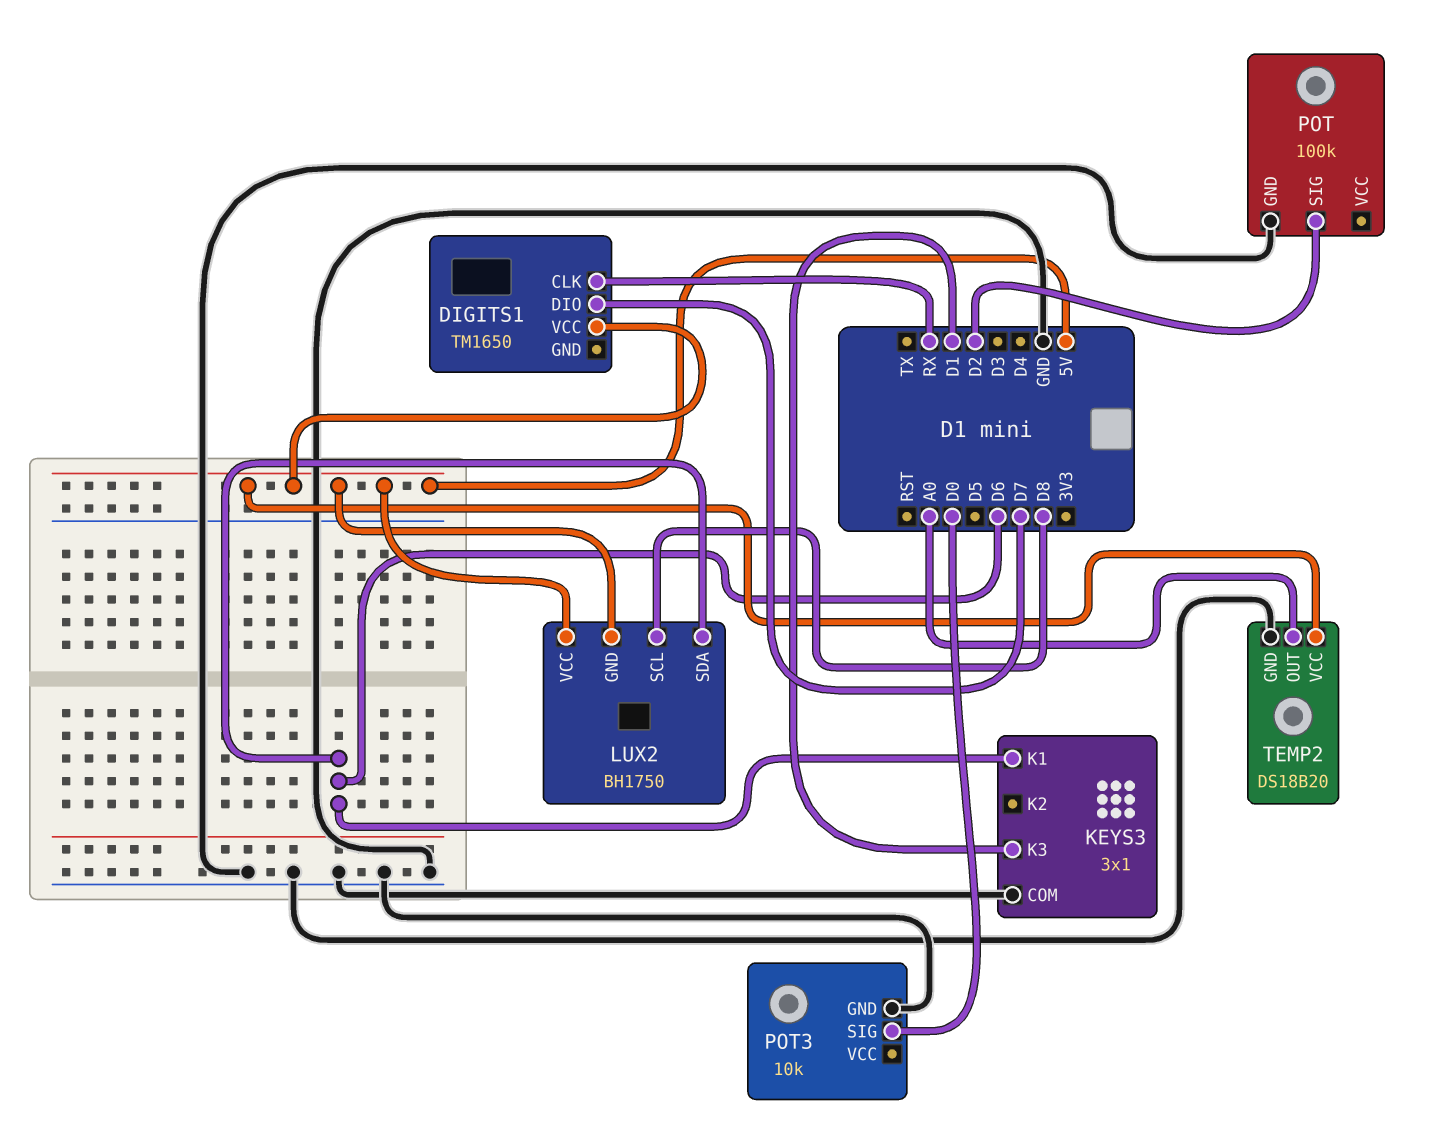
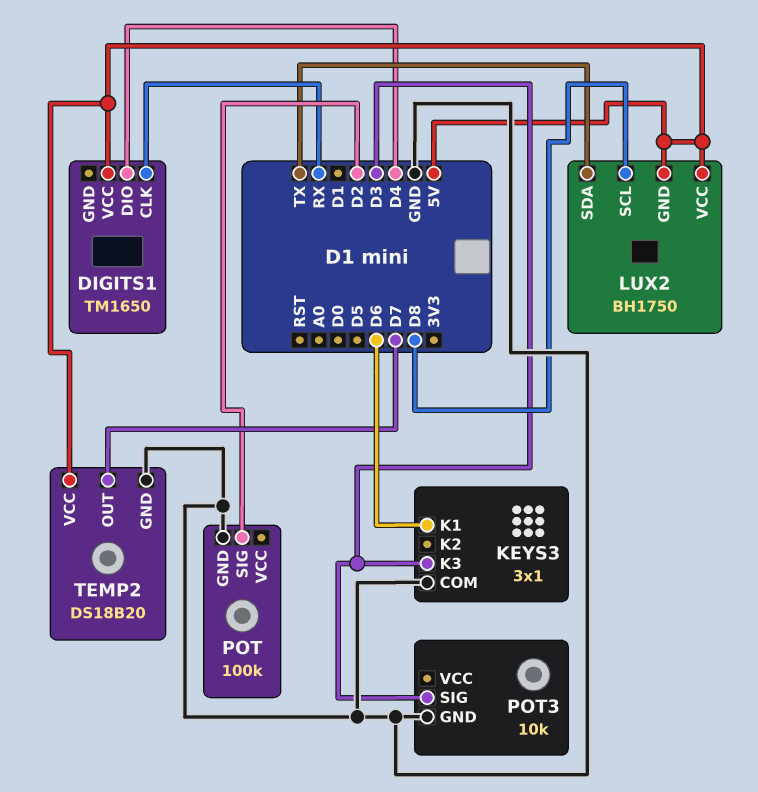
DIGITS1 pin DIO: D7 -> D4
KEYS3 pin K3: D1 -> D3
LUX2 pin SDA: D6 -> TX
POT3 pin SIG: D0 -> D3
TEMP2 pin OUT: A0 -> D7

